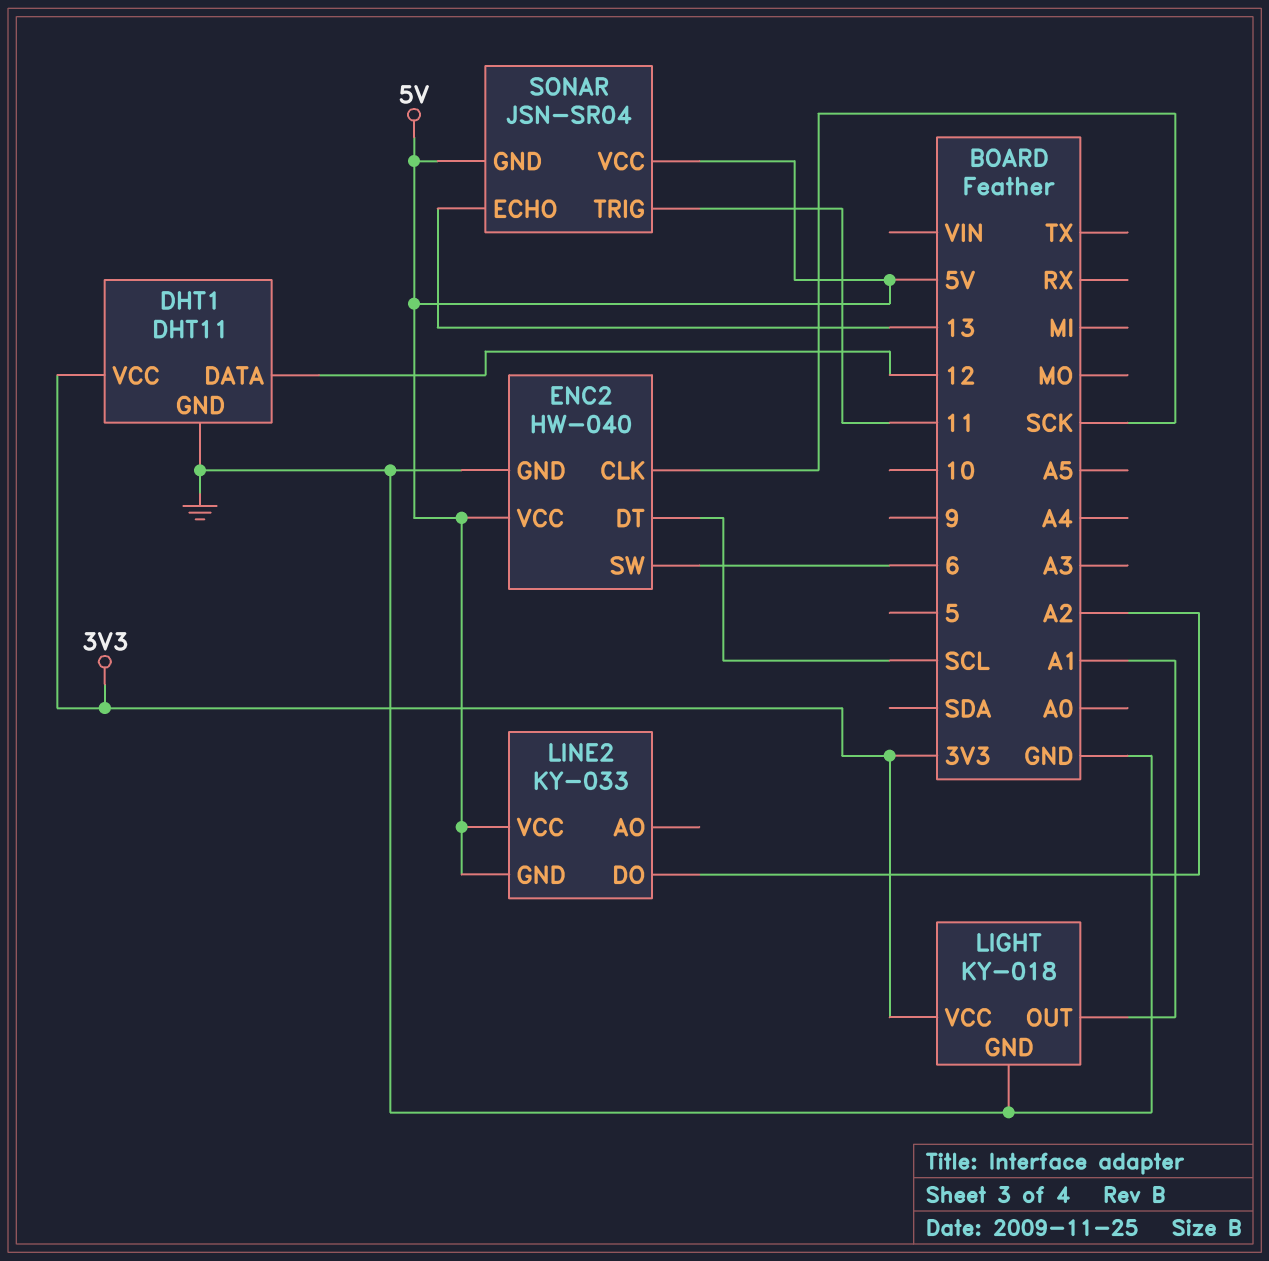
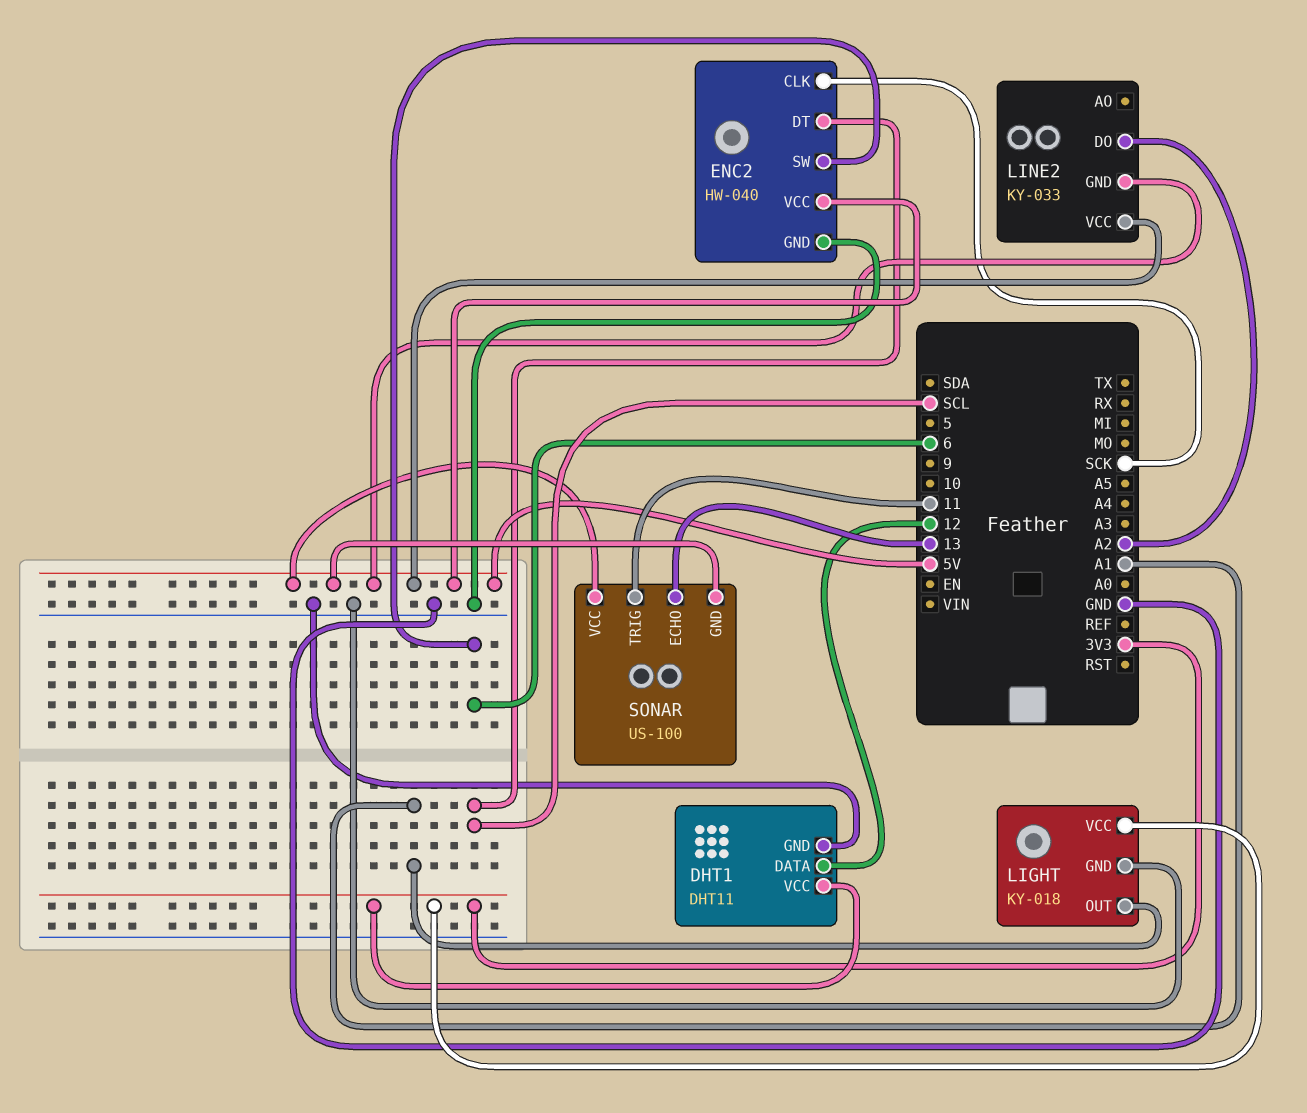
SONAR: JSN-SR04 -> US-100

